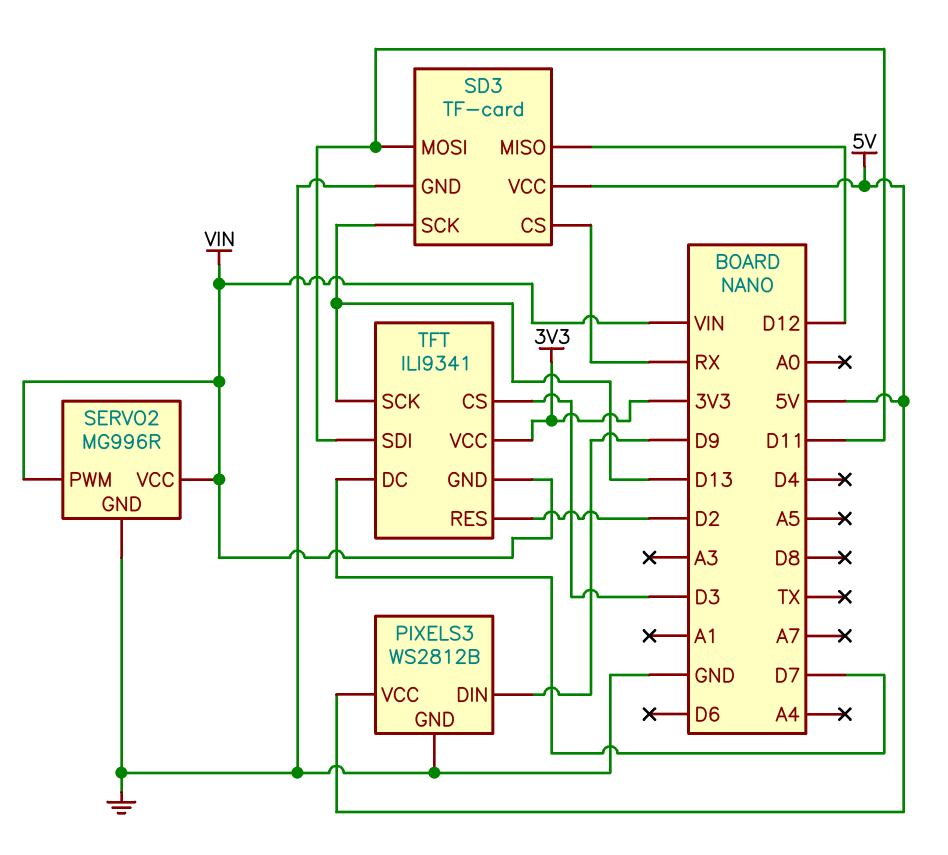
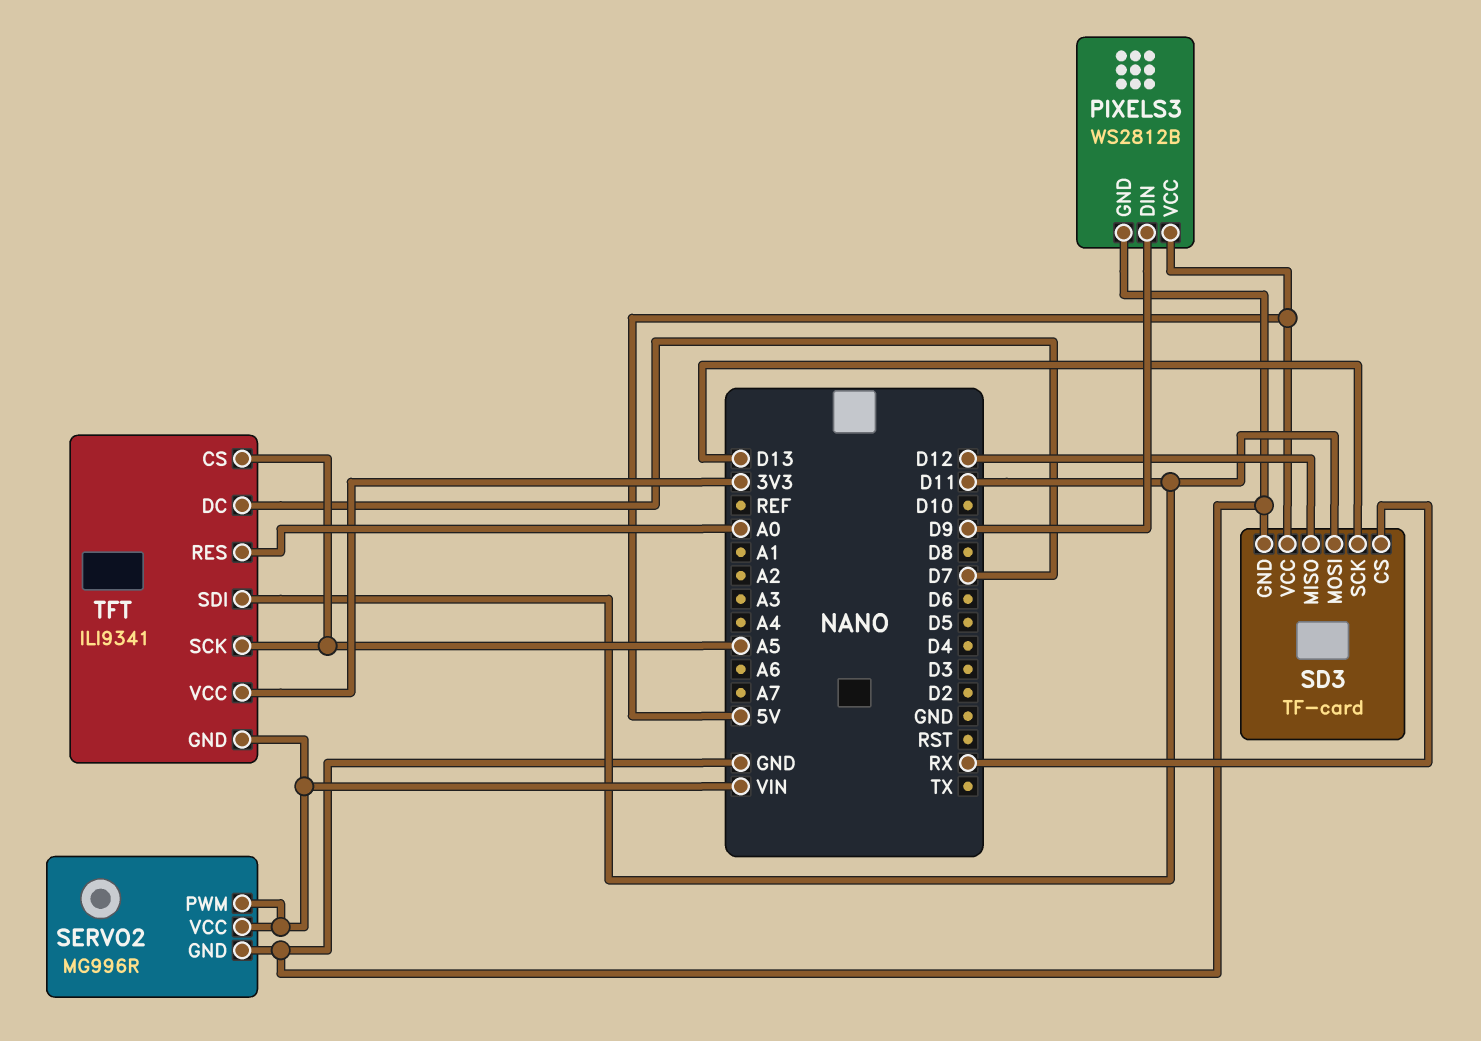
TFT pin CS: D3 -> A5
TFT pin RES: D2 -> A0
TFT pin SCK: D13 -> A5

